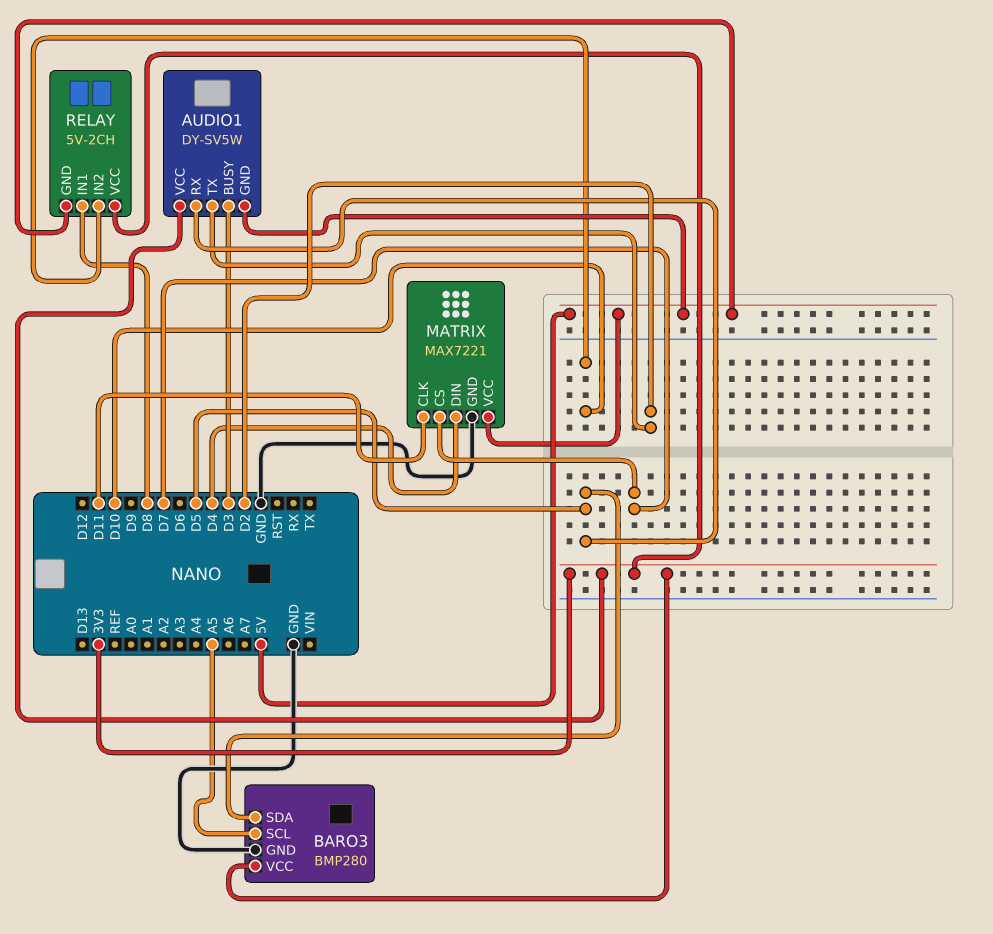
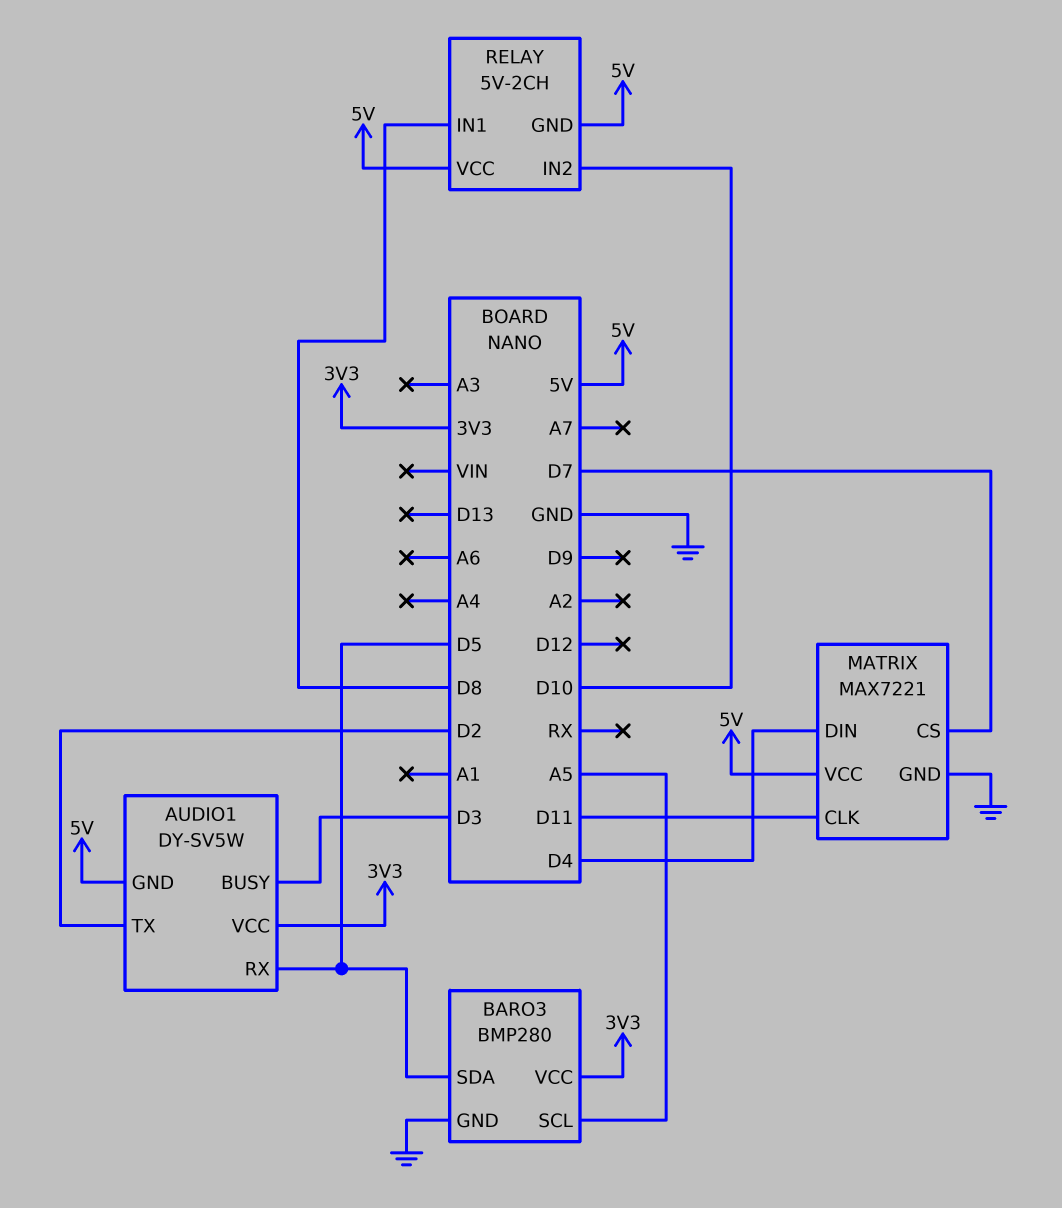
RELAY pin VCC: 3V3 -> 5V

